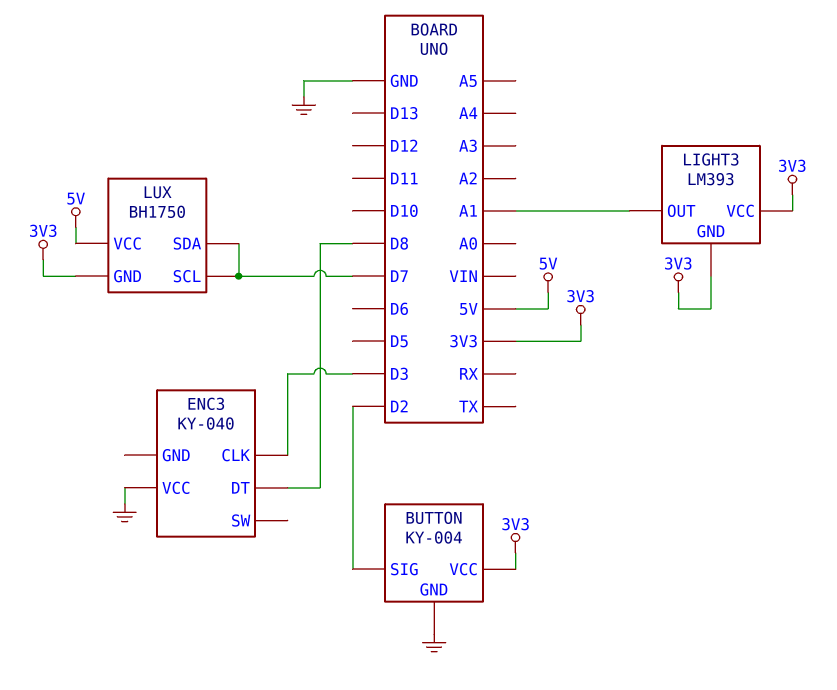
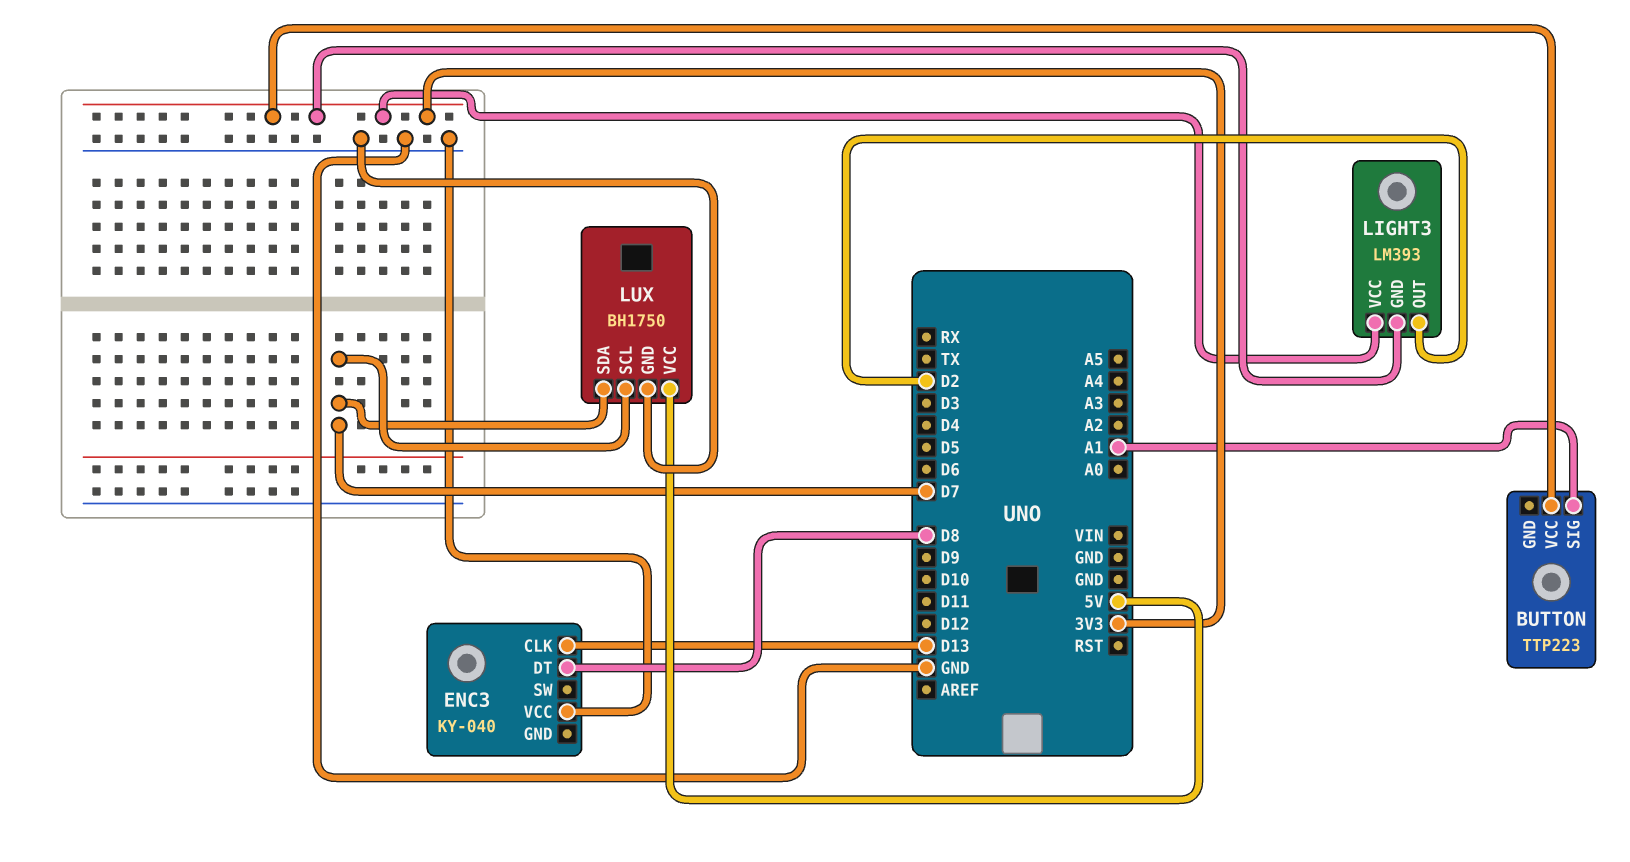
BUTTON: KY-004 -> TTP223
BUTTON pin GND: GND -> none
BUTTON pin SIG: D2 -> A1
ENC3 pin CLK: D3 -> D13
LIGHT3 pin OUT: A1 -> D2
LUX pin GND: 3V3 -> GND

